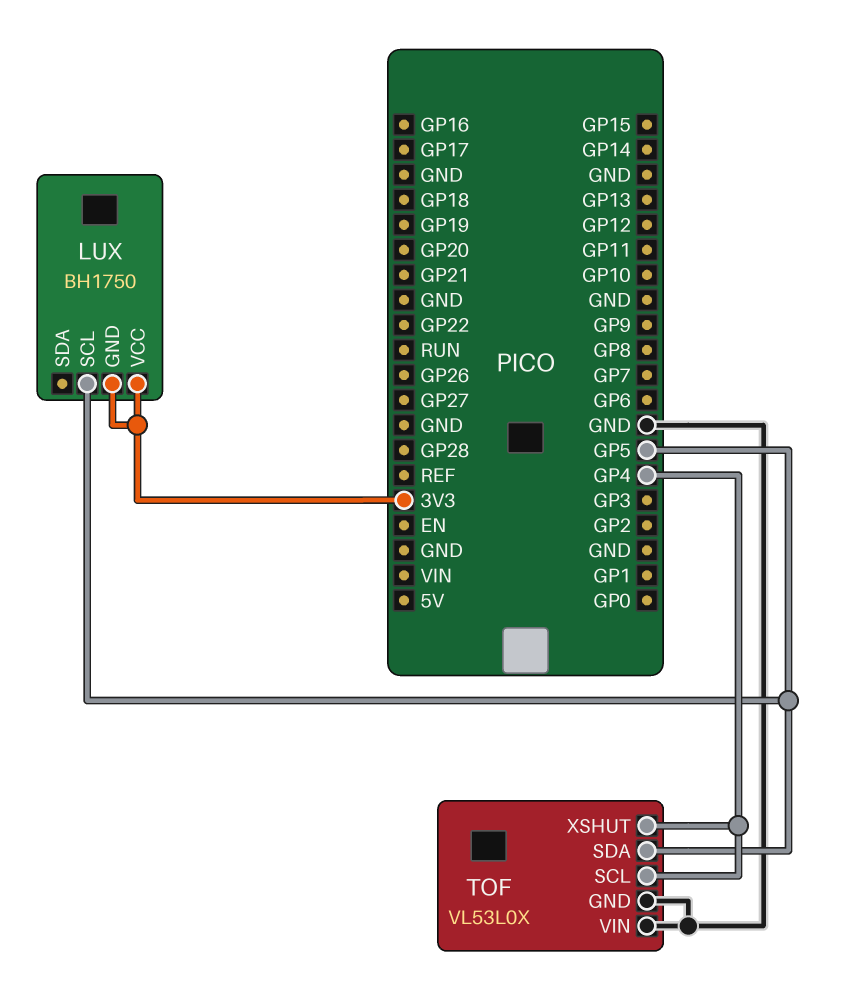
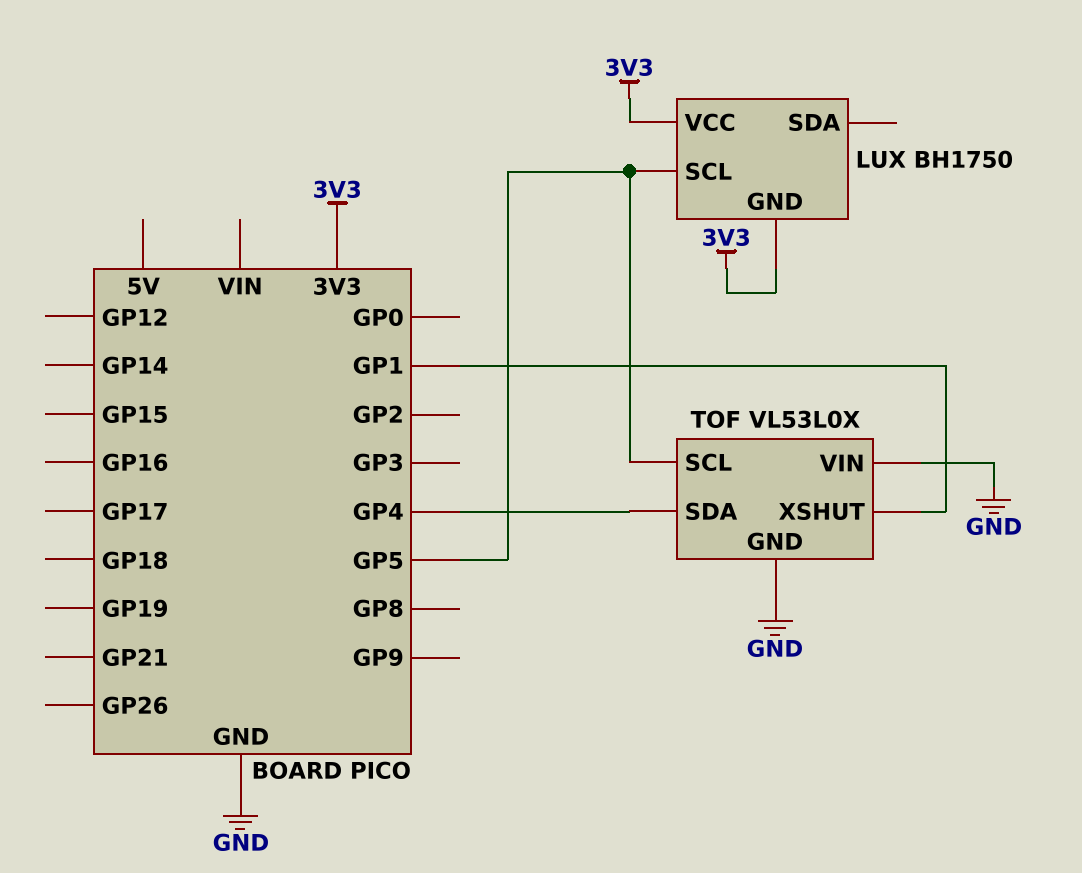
TOF pin SCL: GP4 -> GP5
TOF pin SDA: GP5 -> GP4
TOF pin XSHUT: GP4 -> GP1

